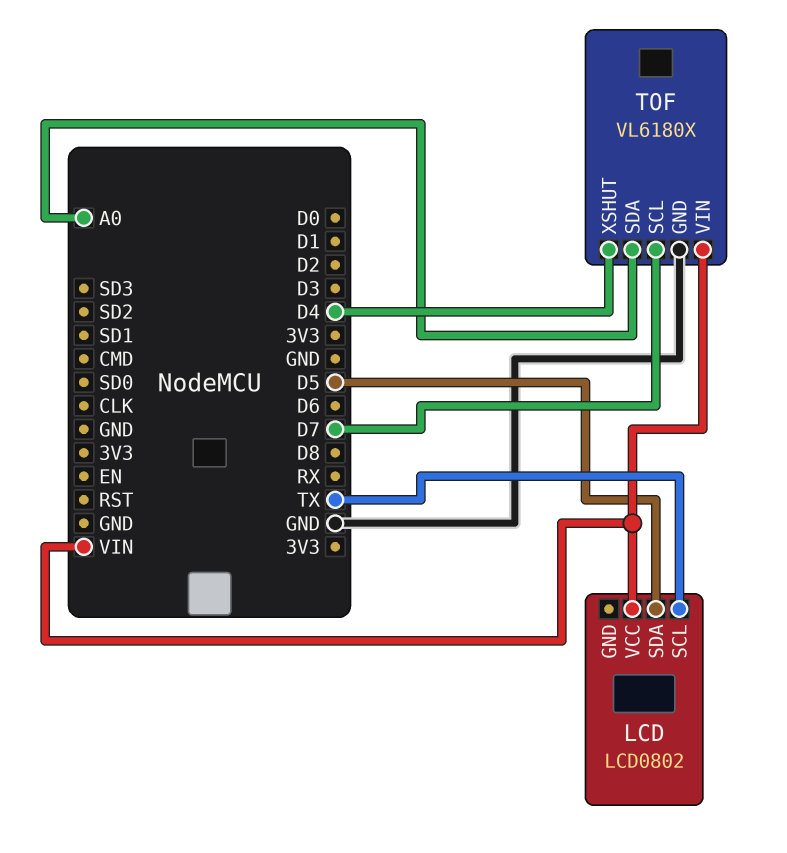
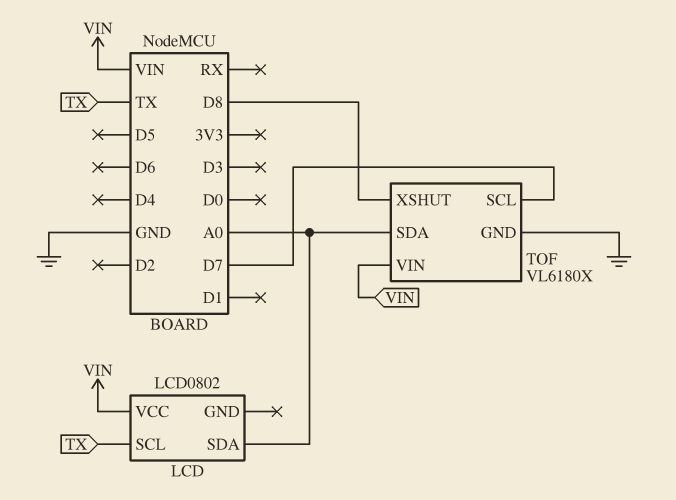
LCD pin SDA: D5 -> A0
TOF pin XSHUT: D4 -> D8

